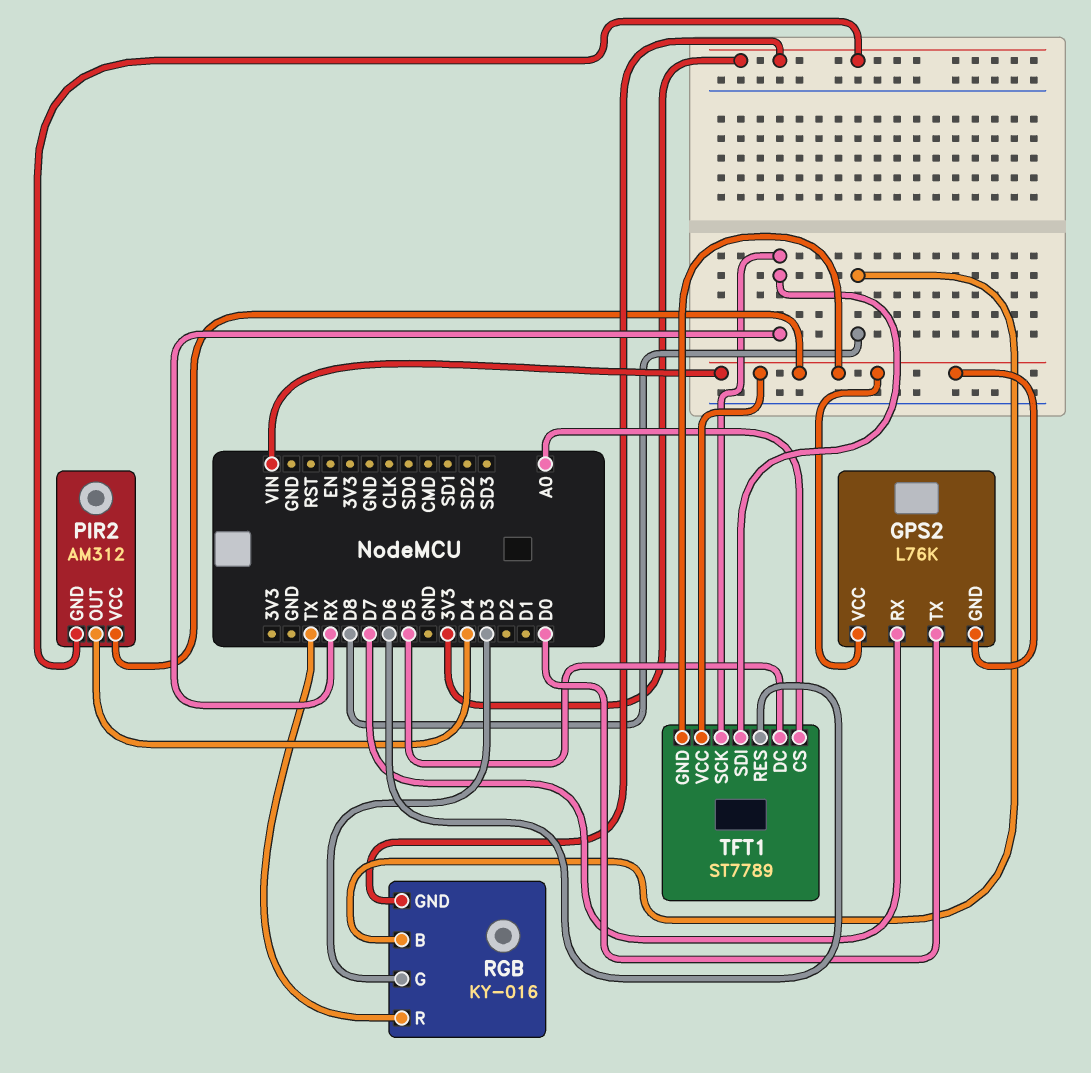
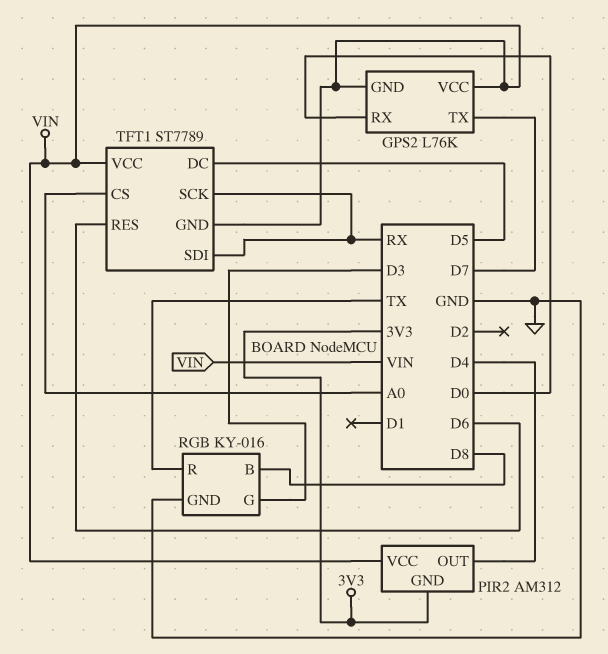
GPS2 pin RX: D7 -> D0
GPS2 pin TX: D0 -> D7
RGB pin GND: 3V3 -> GND

